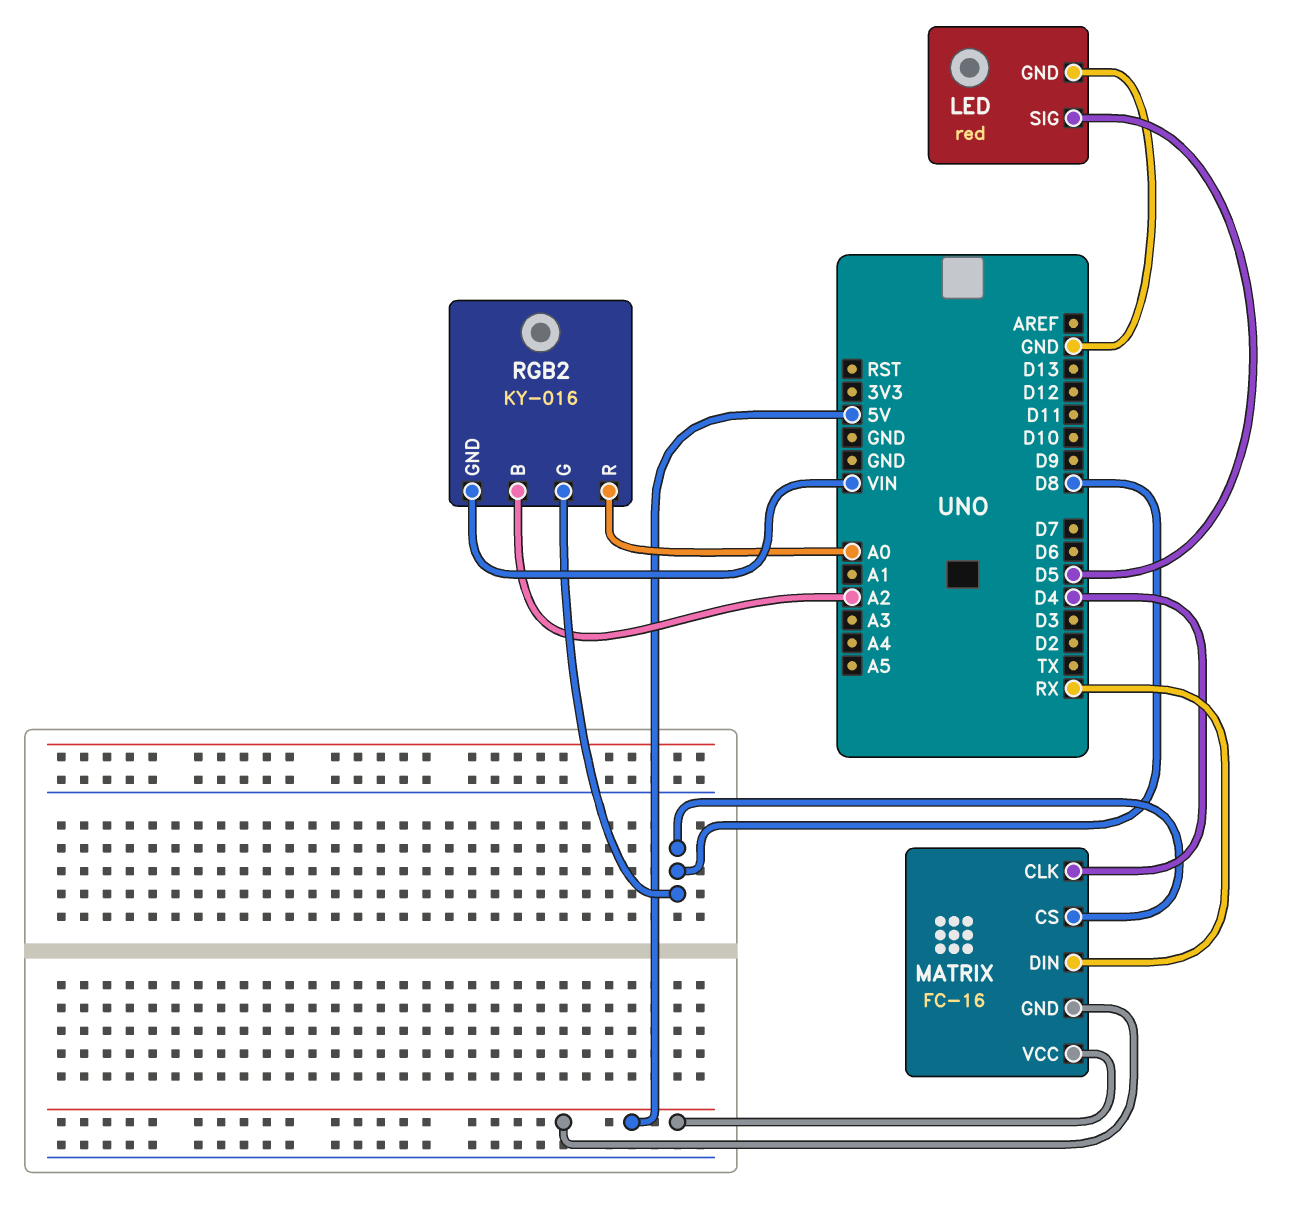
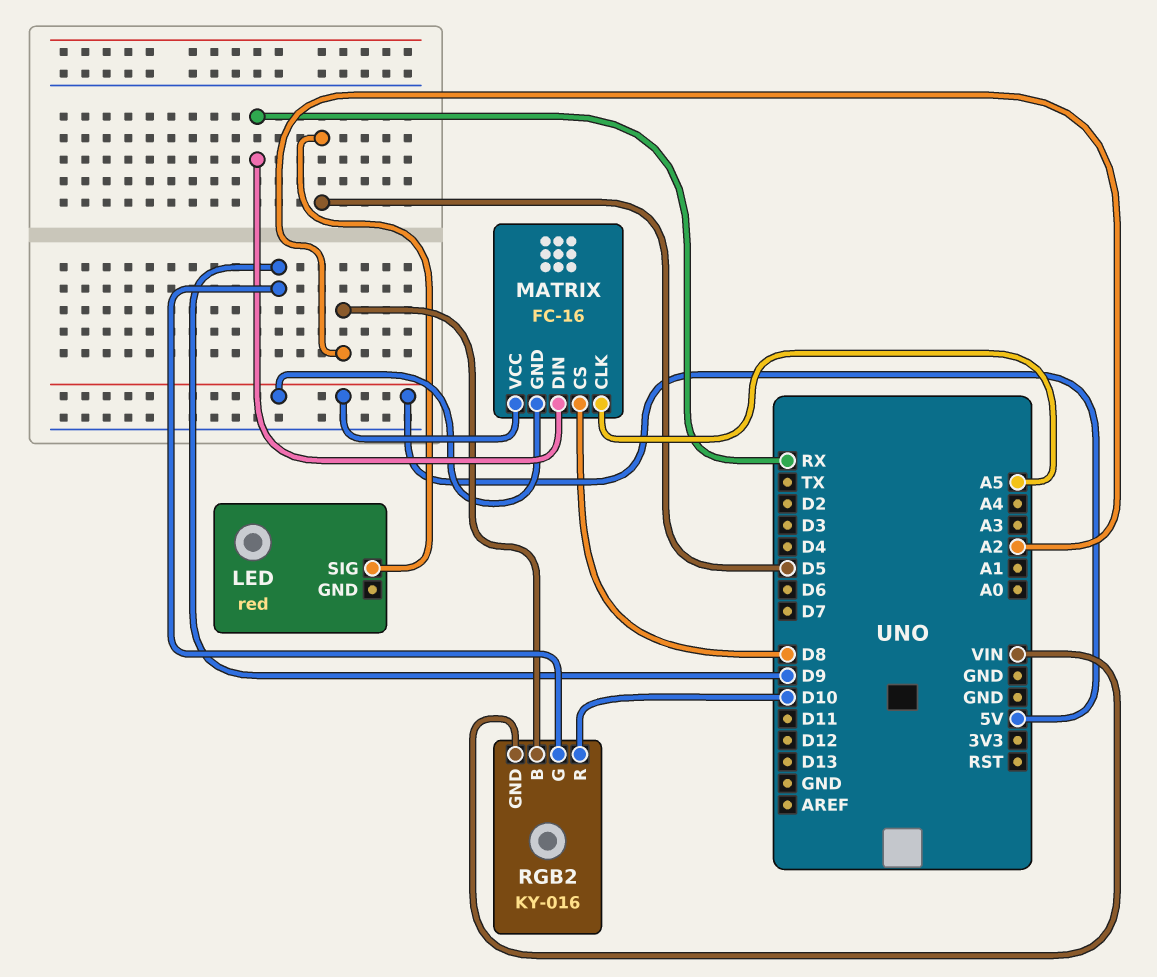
LED pin GND: GND -> none
MATRIX pin CLK: D4 -> A5
RGB2 pin G: D8 -> D9
RGB2 pin R: A0 -> D10

